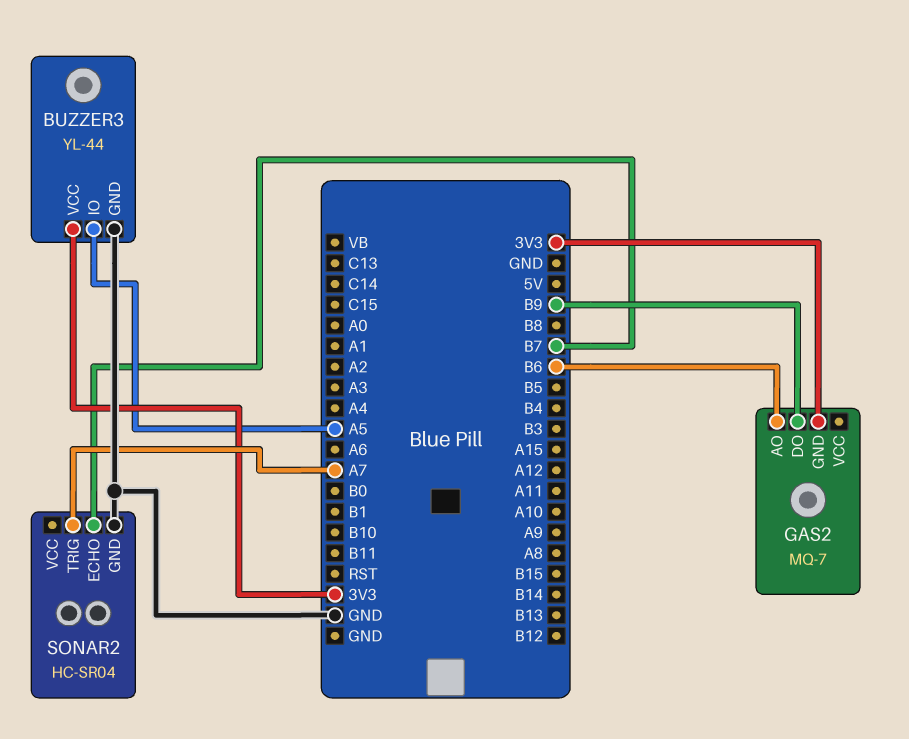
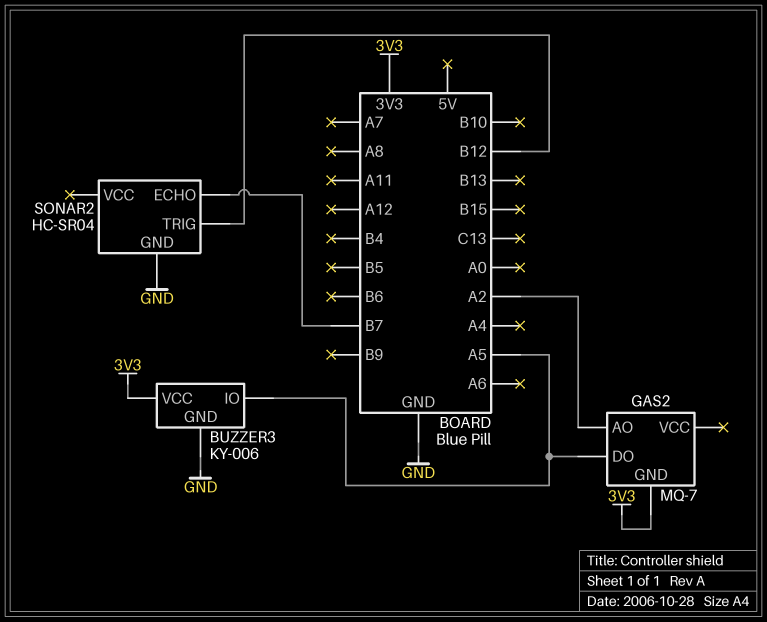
BUZZER3: YL-44 -> KY-006
GAS2 pin AO: B6 -> A2
GAS2 pin DO: B9 -> A5
SONAR2 pin TRIG: A7 -> B12

